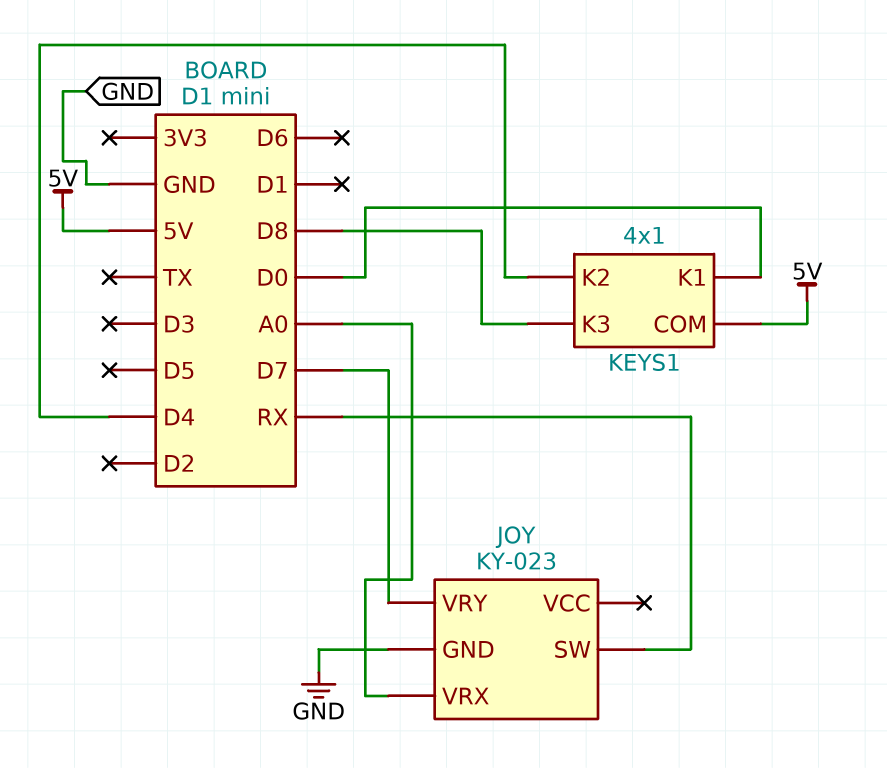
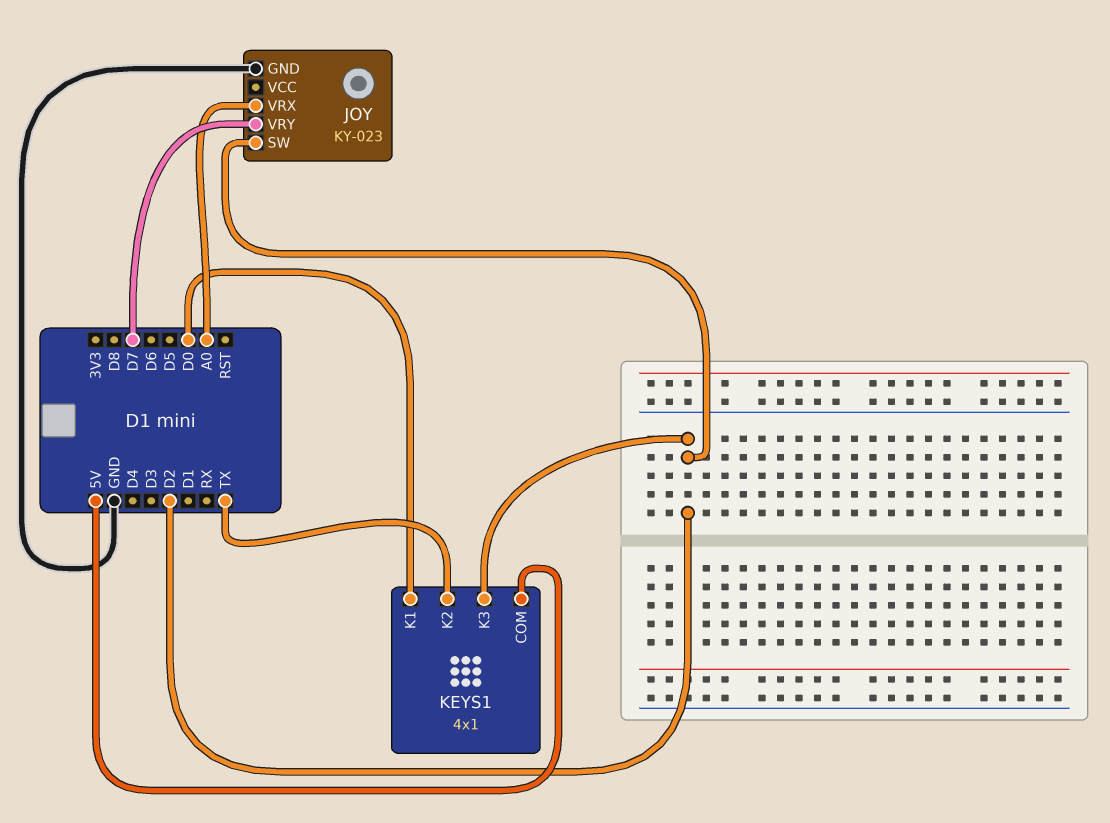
JOY pin SW: RX -> D2
KEYS1 pin K2: D4 -> TX
KEYS1 pin K3: D8 -> D2

